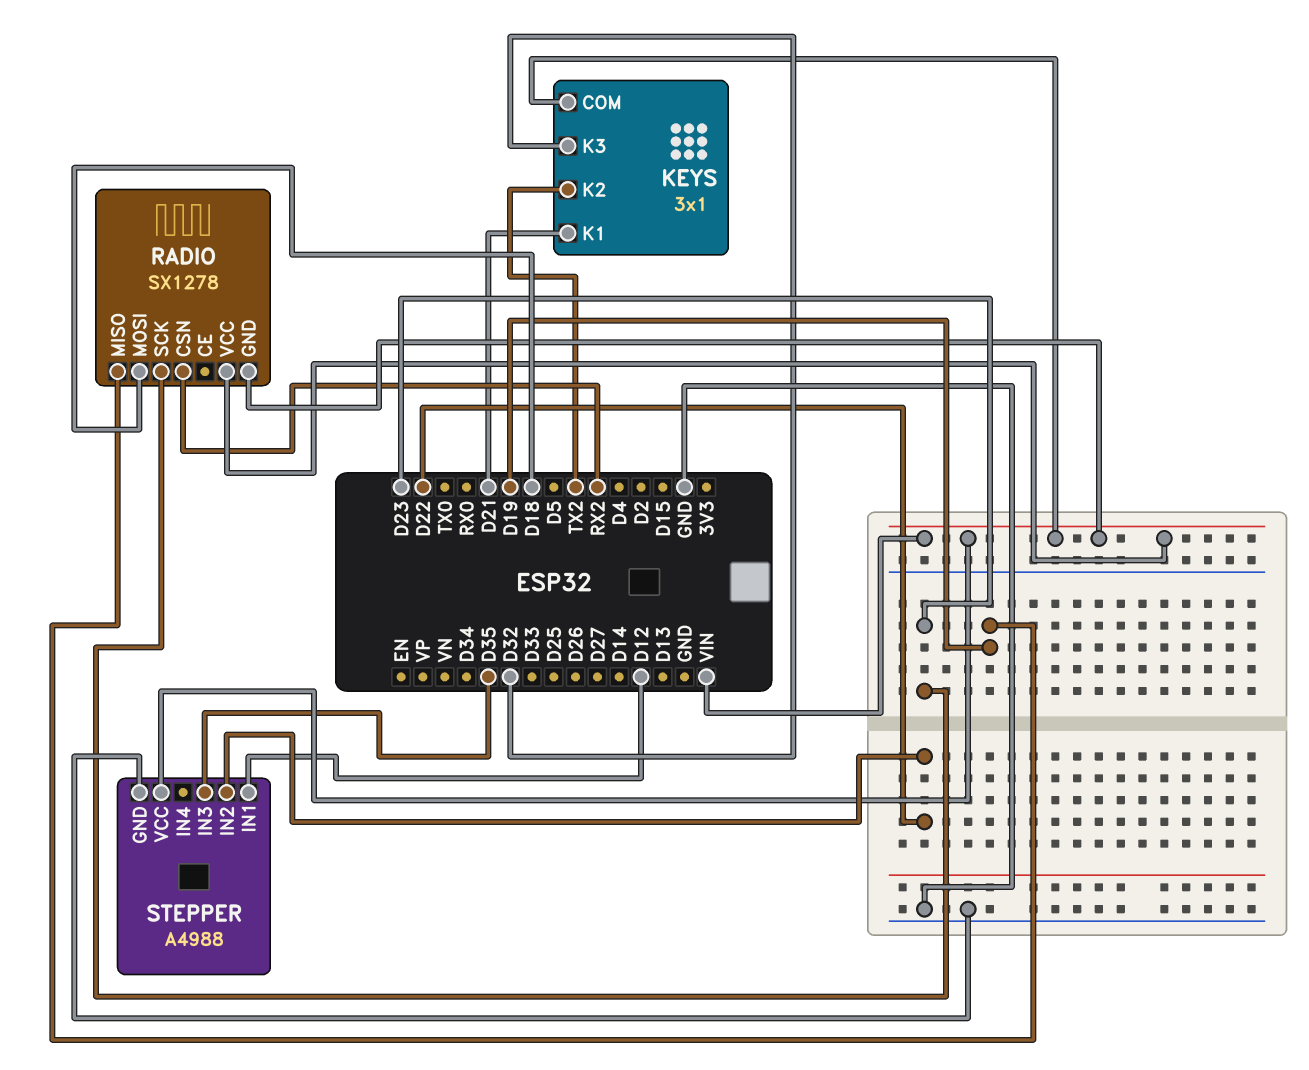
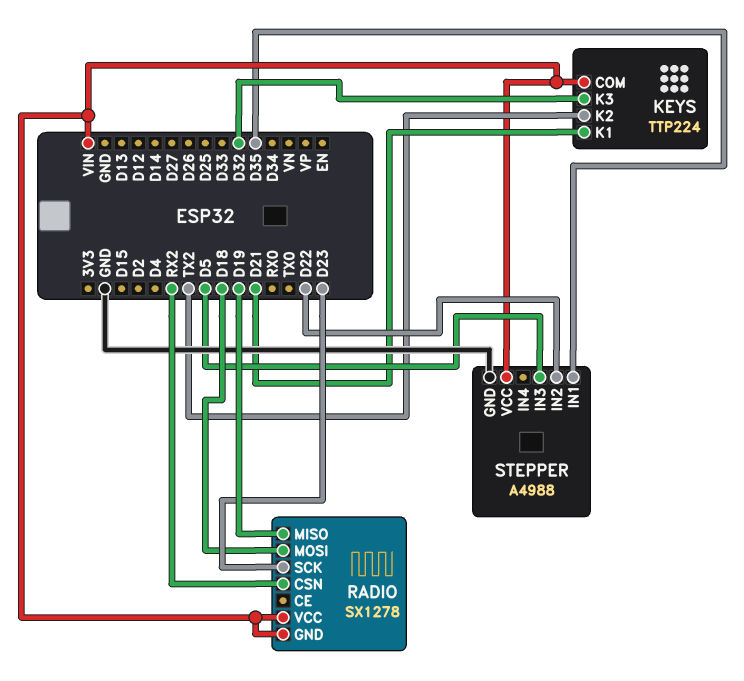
KEYS: 3x1 -> TTP224
STEPPER pin IN1: D12 -> D35
STEPPER pin IN3: D35 -> D5

